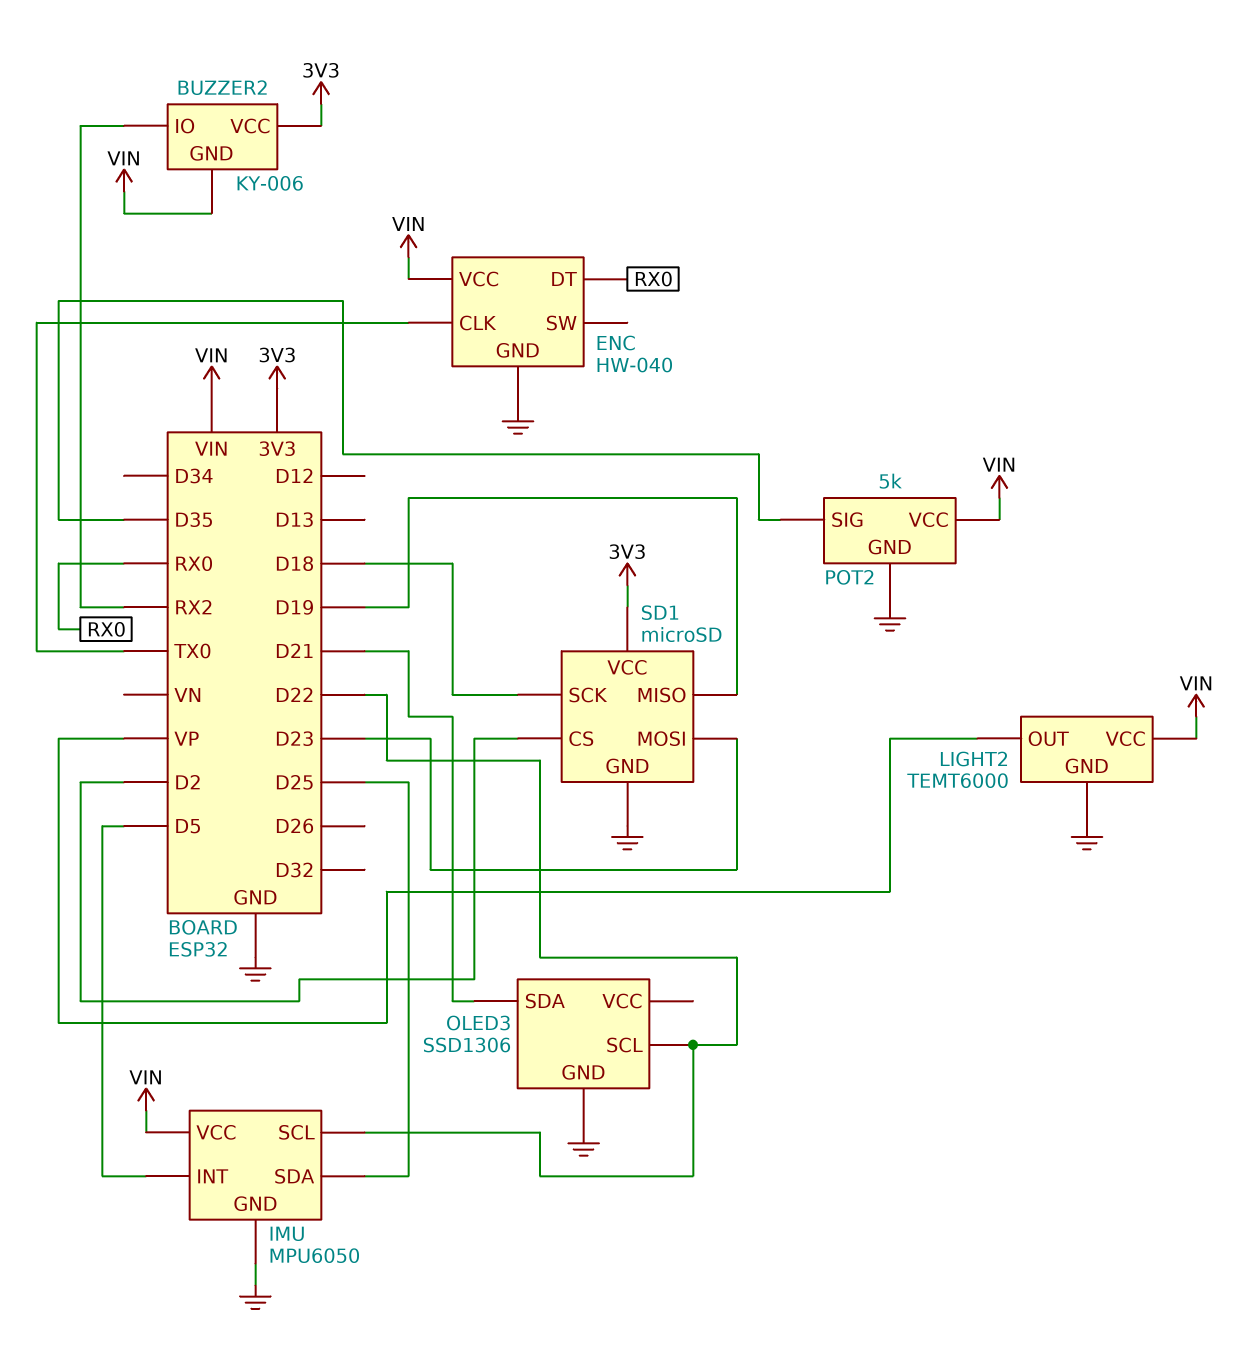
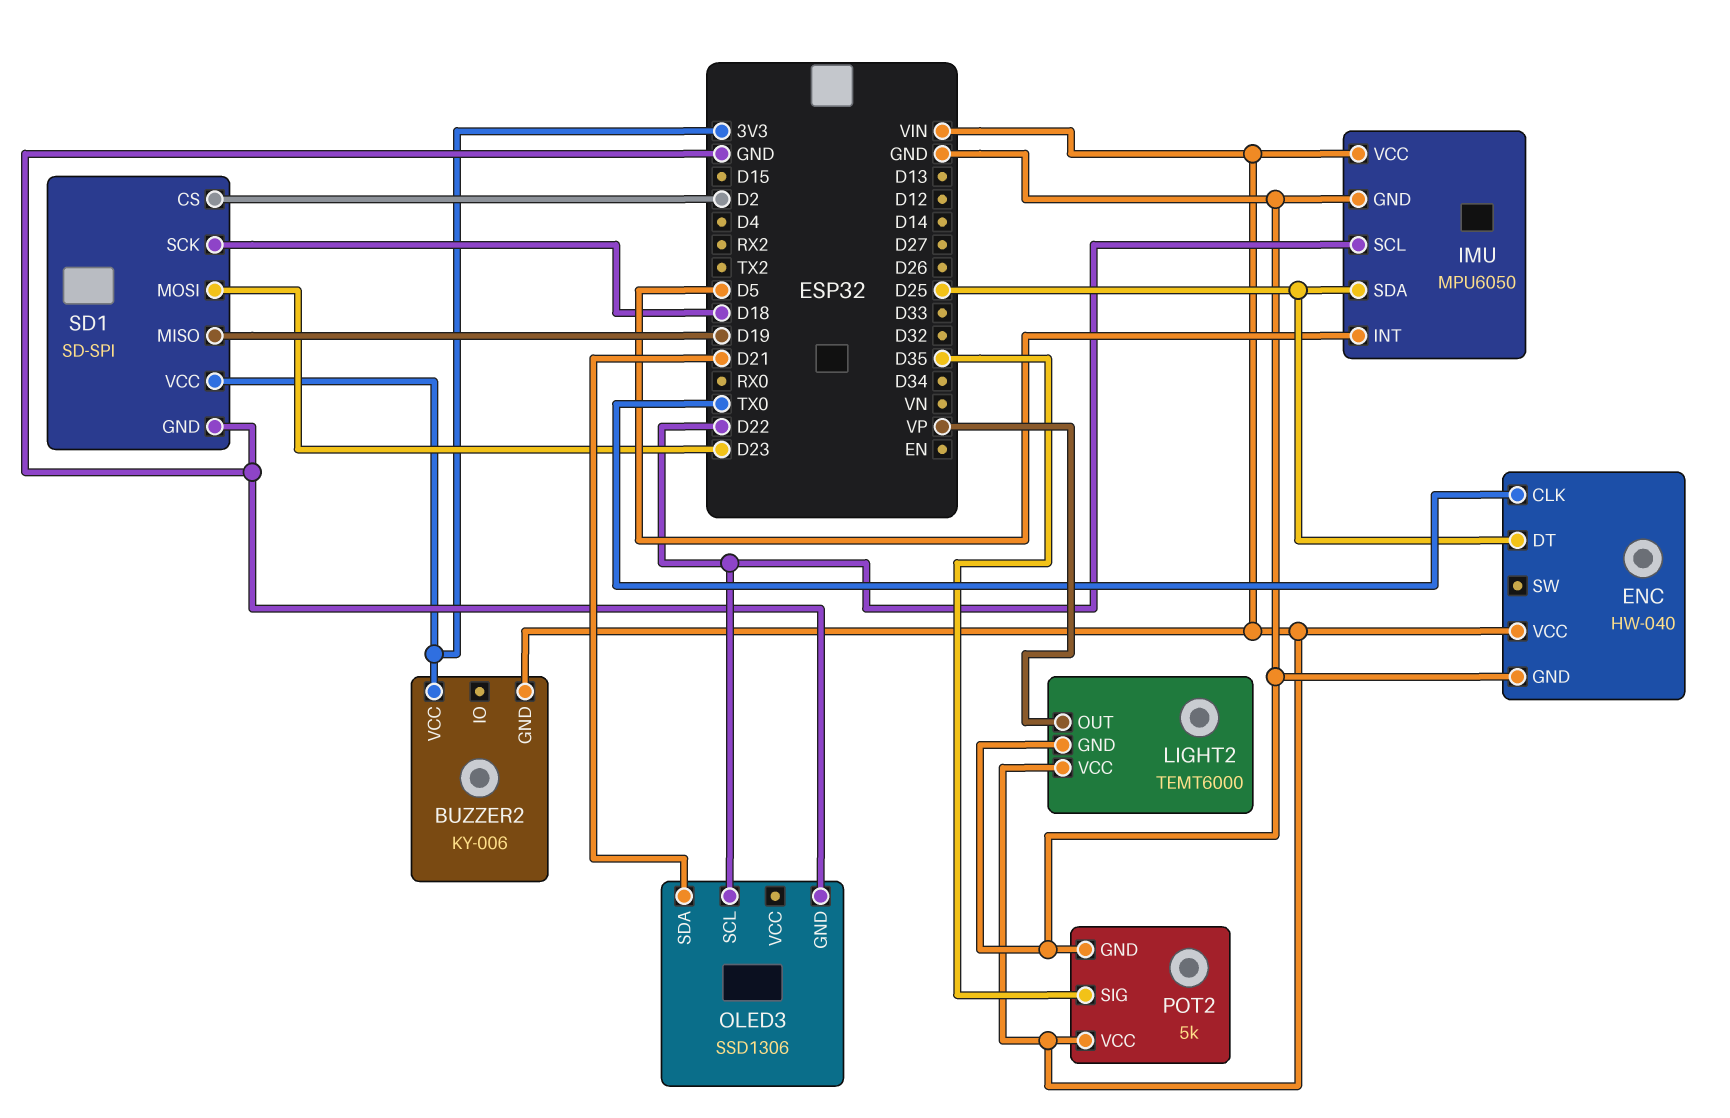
BUZZER2 pin IO: RX2 -> none
ENC pin DT: RX0 -> D25
SD1: microSD -> SD-SPI

